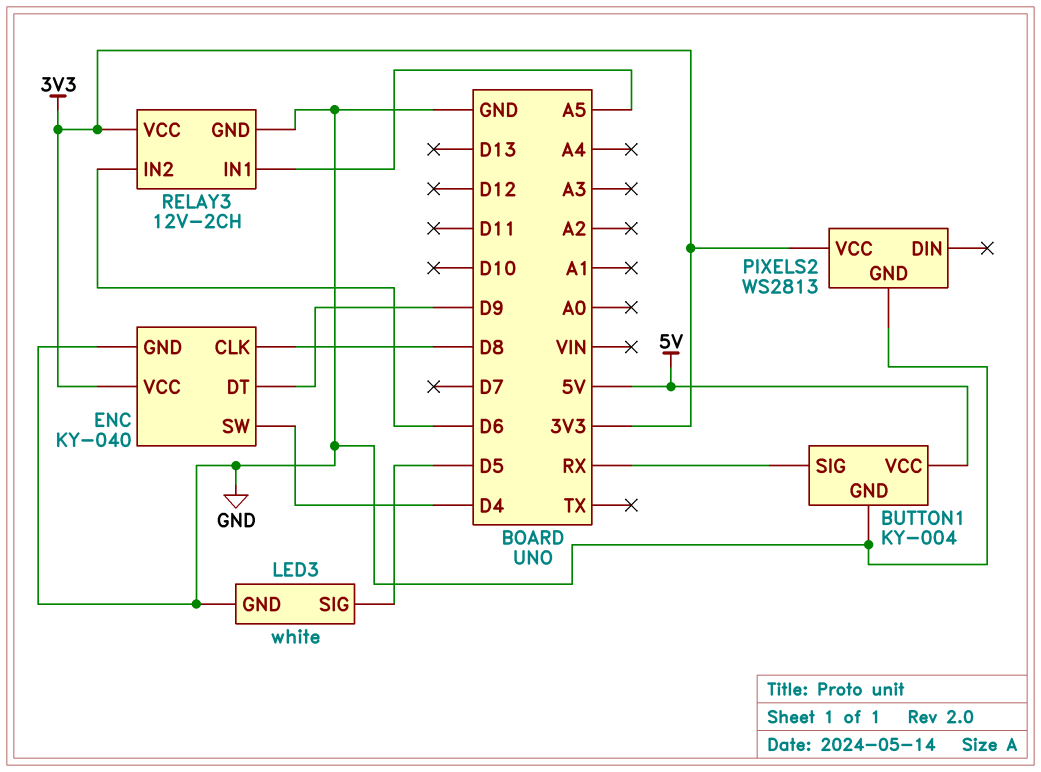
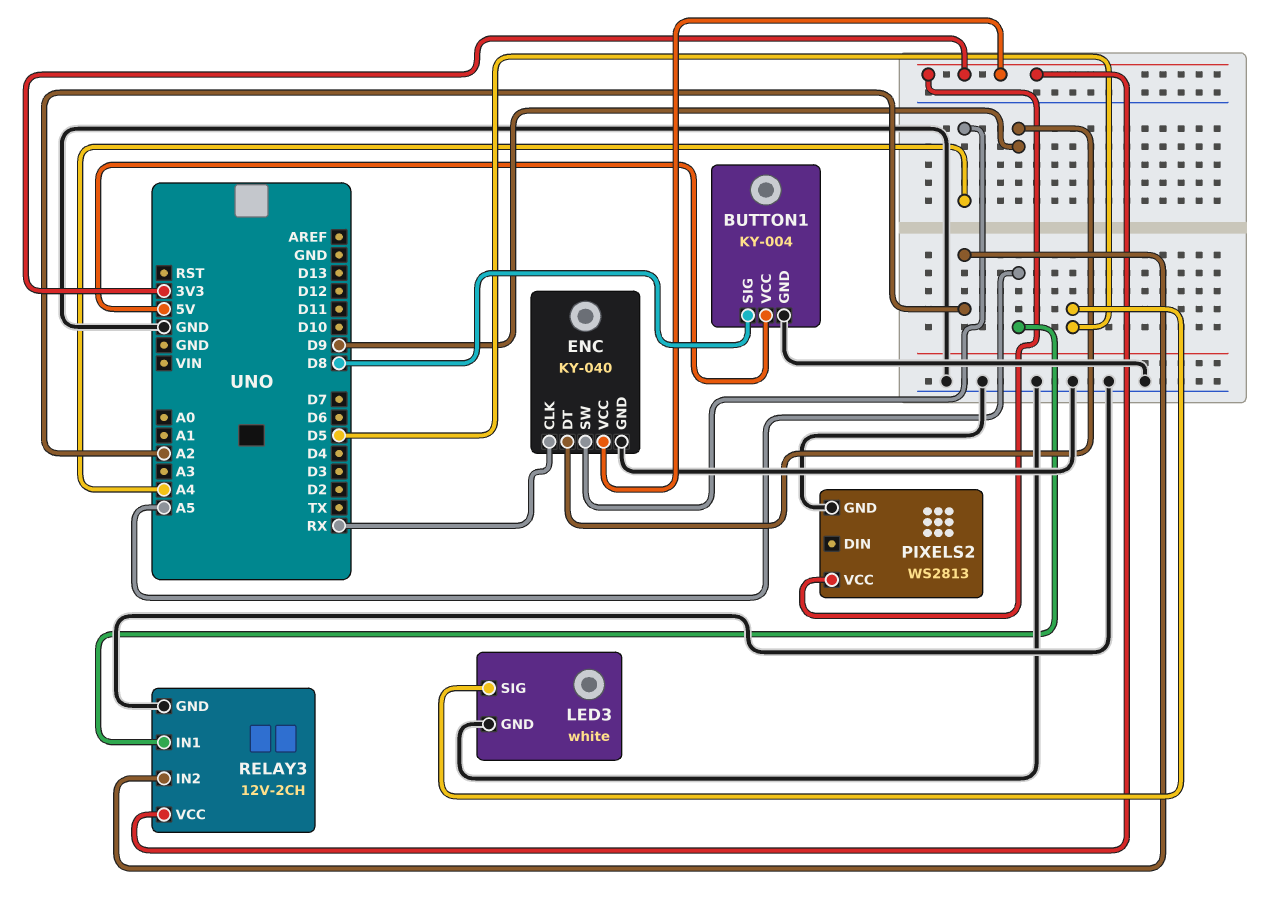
BUTTON1 pin SIG: RX -> D8
ENC pin CLK: D8 -> RX
ENC pin SW: D4 -> A4
RELAY3 pin IN2: D6 -> A2

